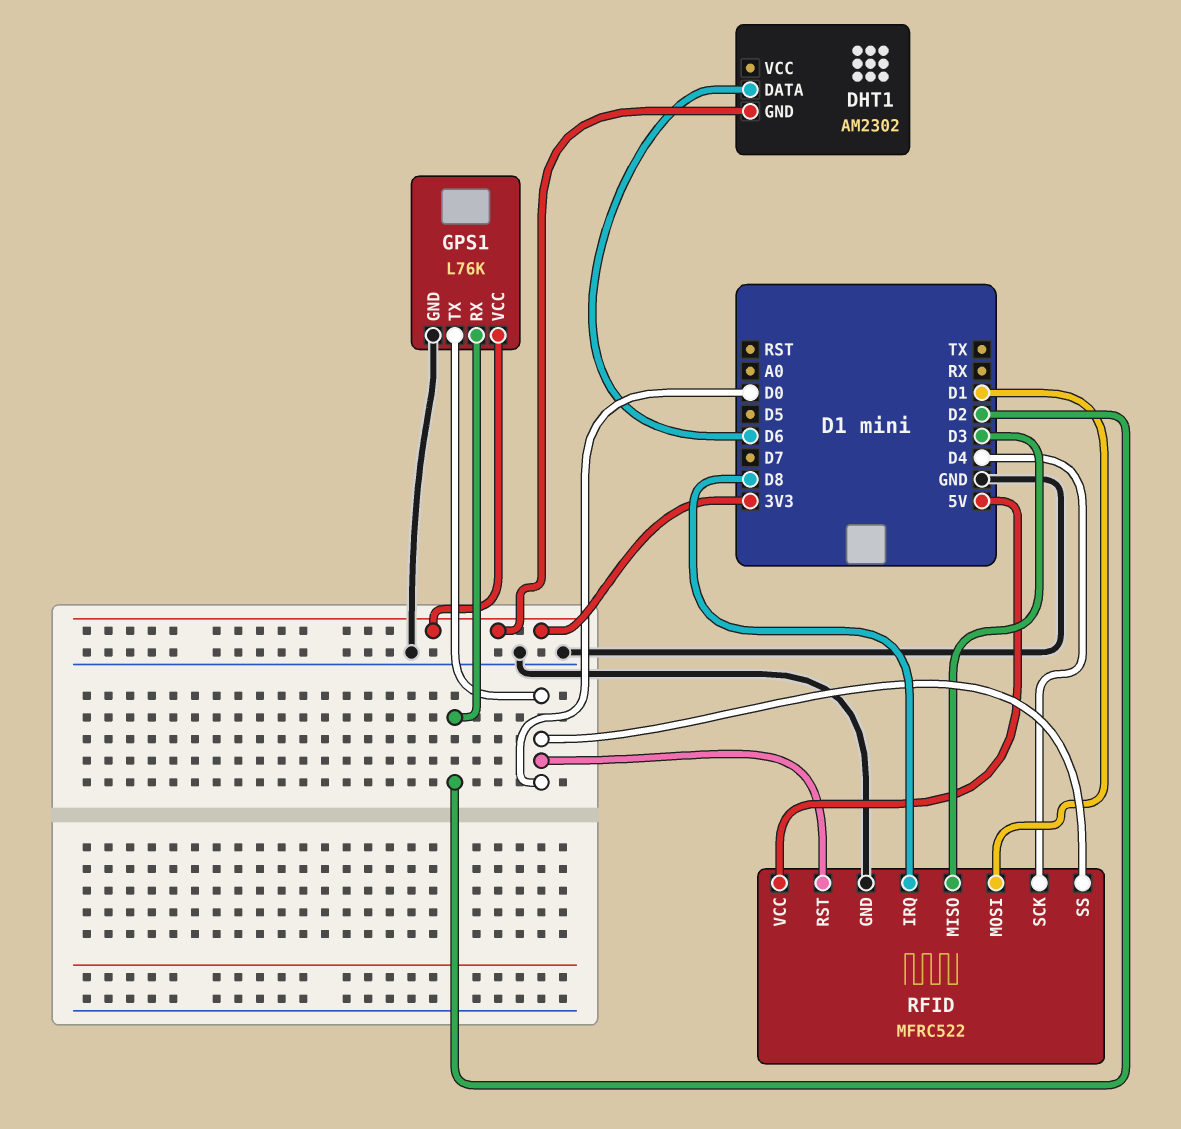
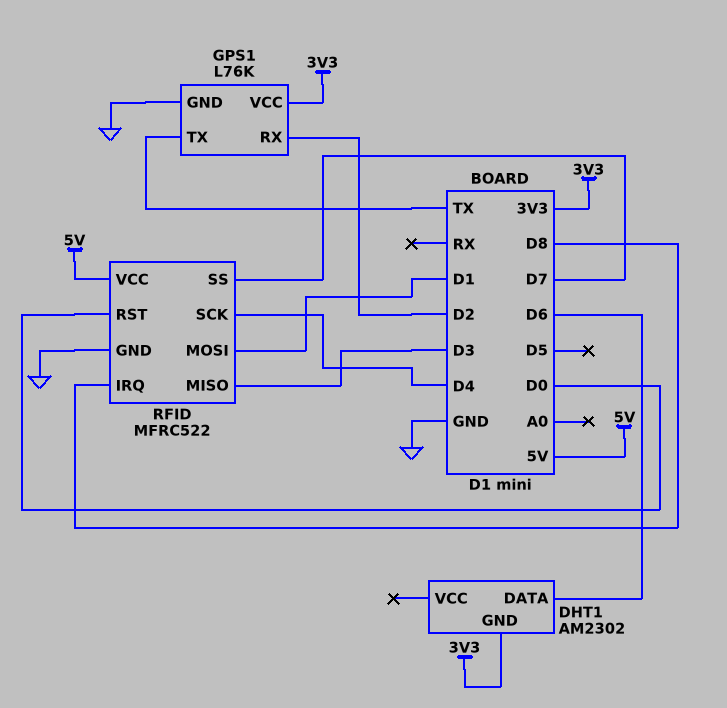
GPS1 pin TX: D0 -> TX
RFID pin SS: D0 -> D7

